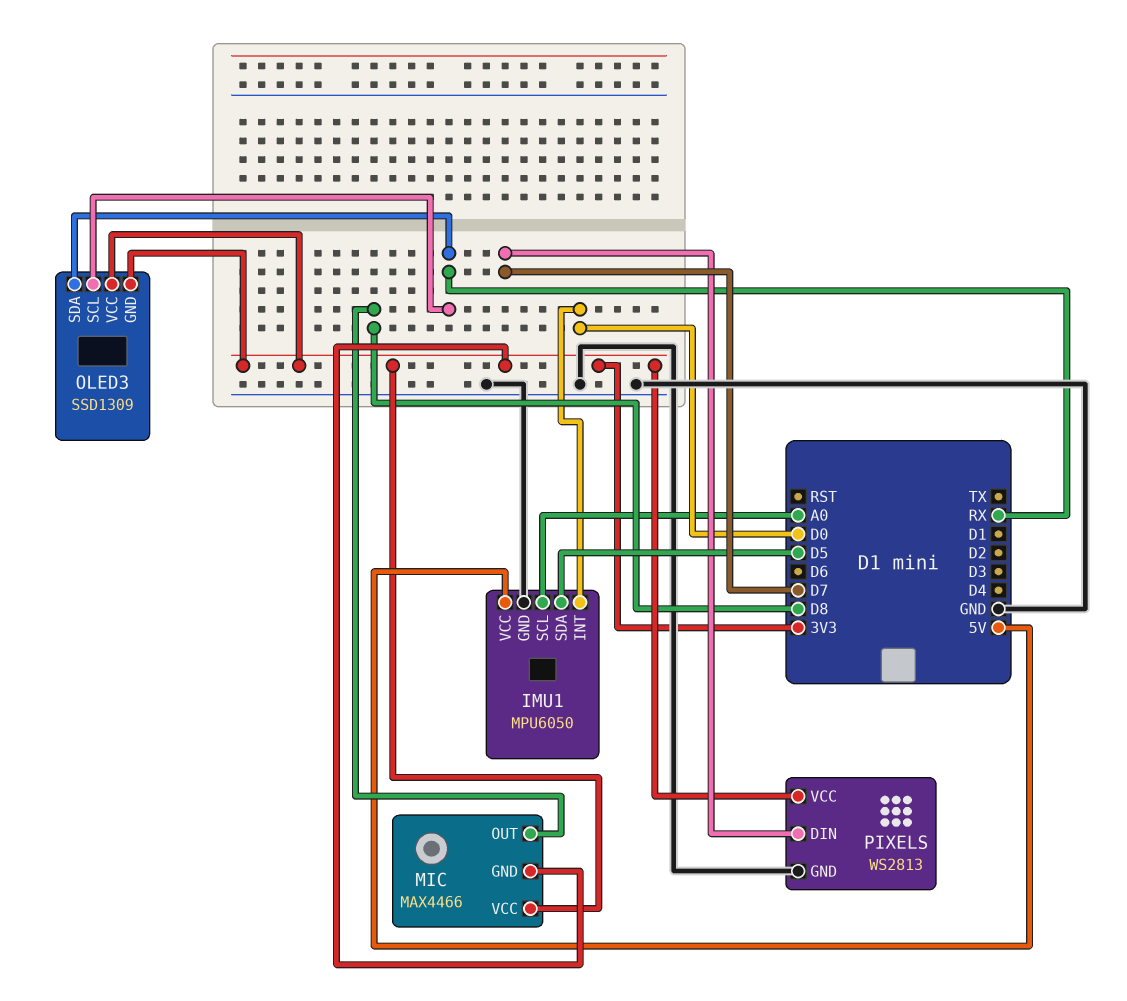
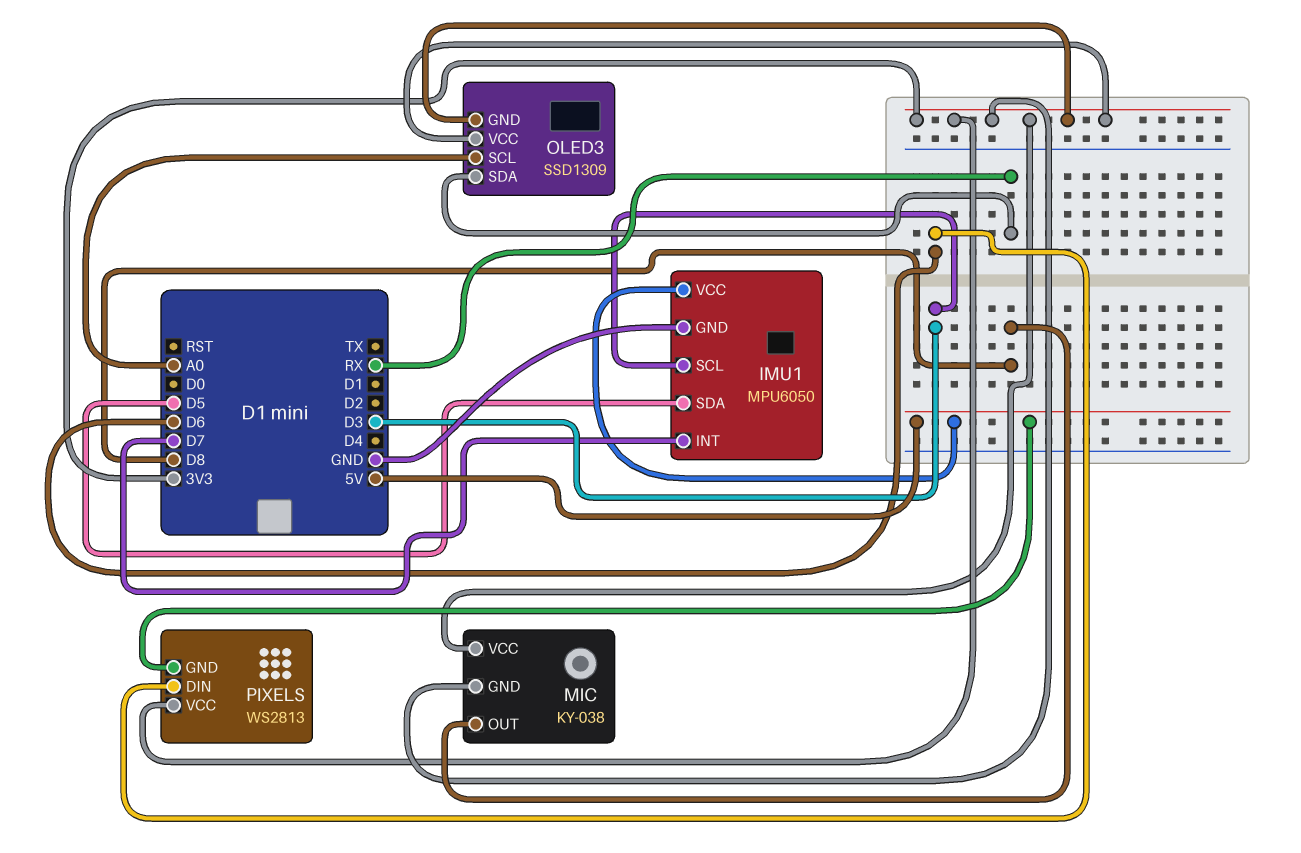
IMU1 pin INT: D0 -> D7
IMU1 pin SCL: A0 -> D3
MIC: MAX4466 -> KY-038
OLED3 pin SCL: RX -> A0
PIXELS pin DIN: D7 -> D6
PIXELS pin GND: GND -> 5V

